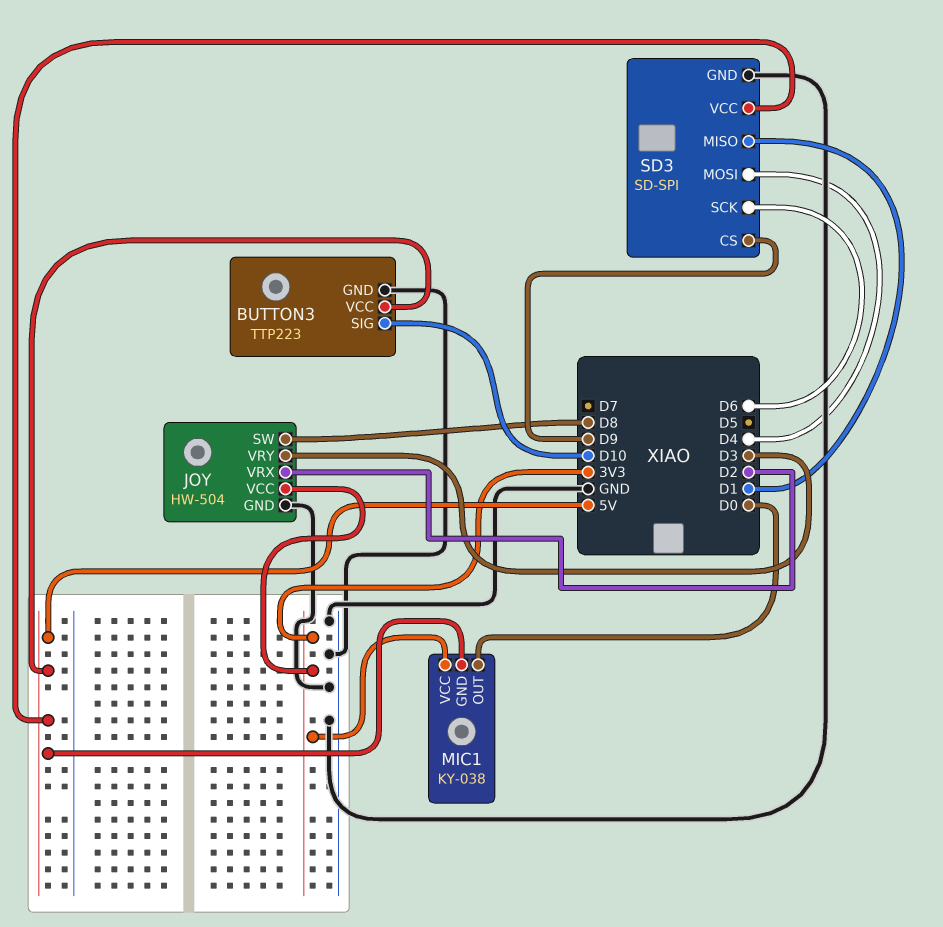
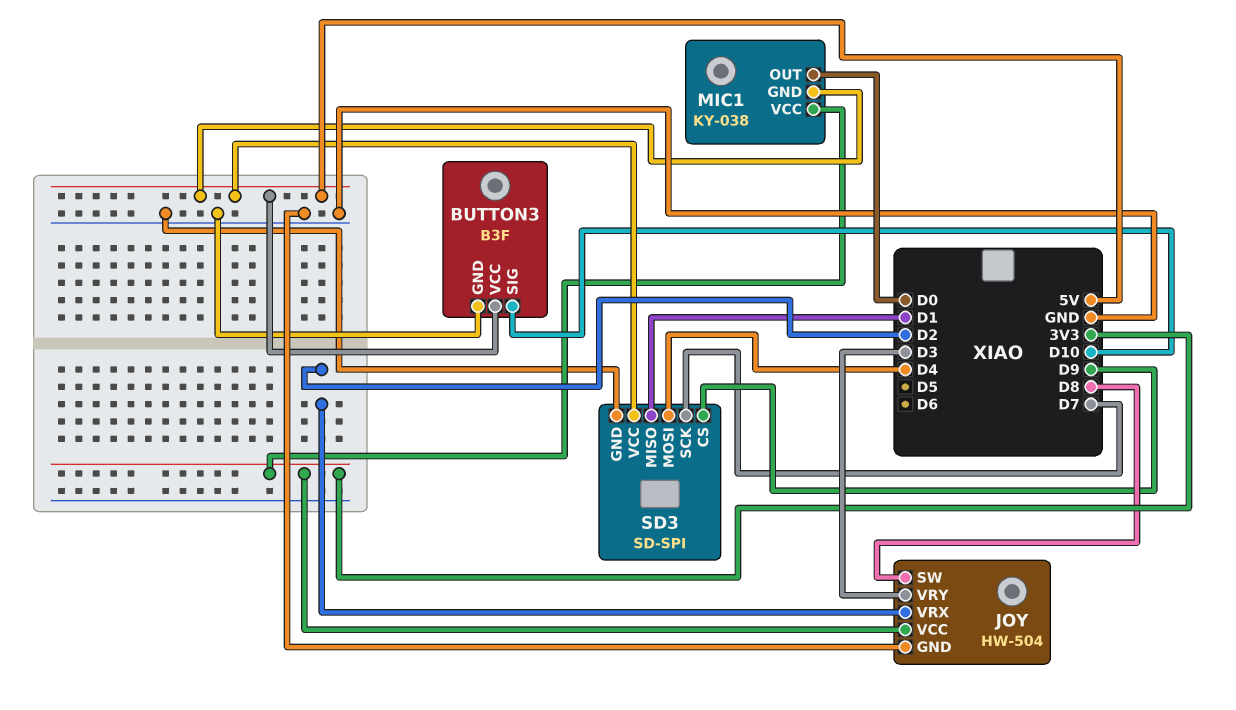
BUTTON3: TTP223 -> B3F
SD3 pin SCK: D6 -> D7

